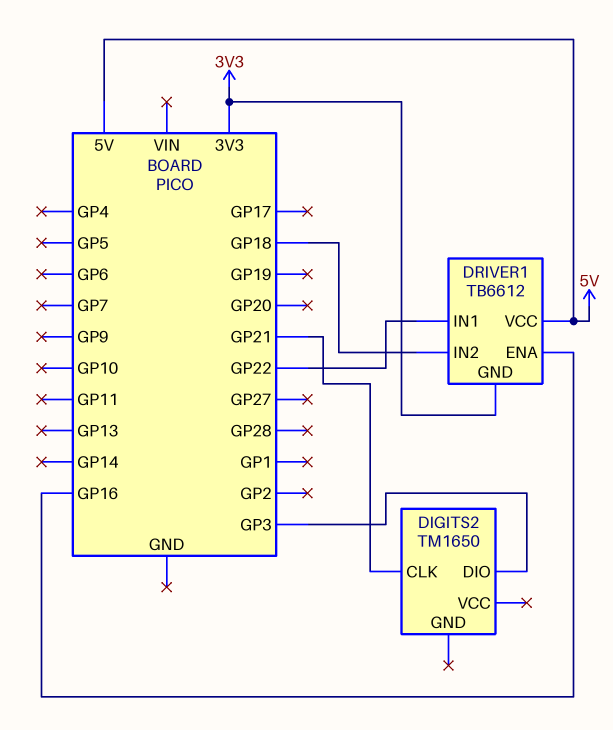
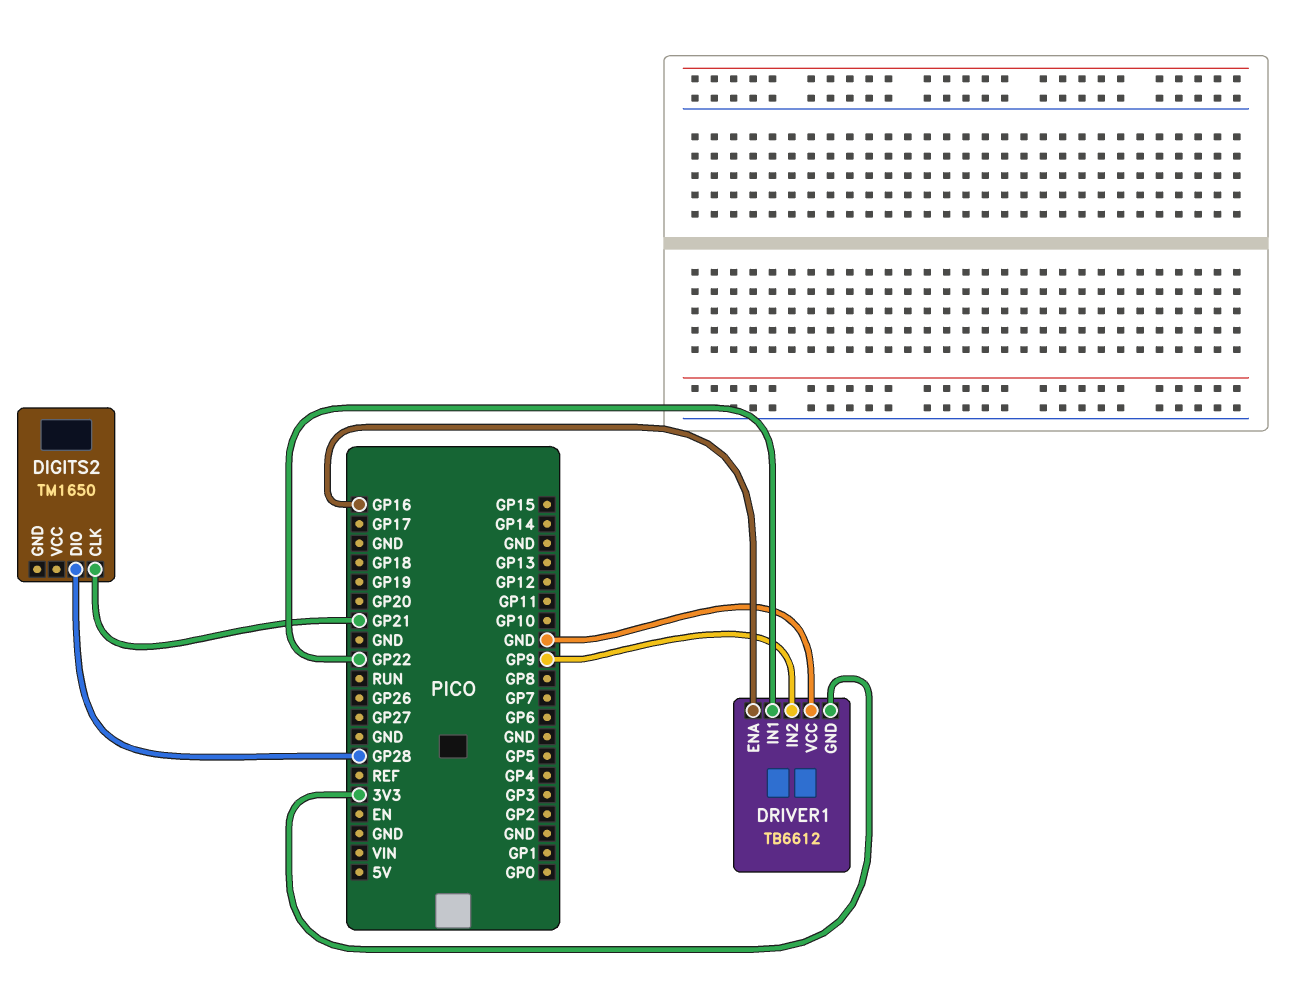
DIGITS2 pin DIO: GP3 -> GP28
DRIVER1 pin IN2: GP18 -> GP9
DRIVER1 pin VCC: 5V -> GND

